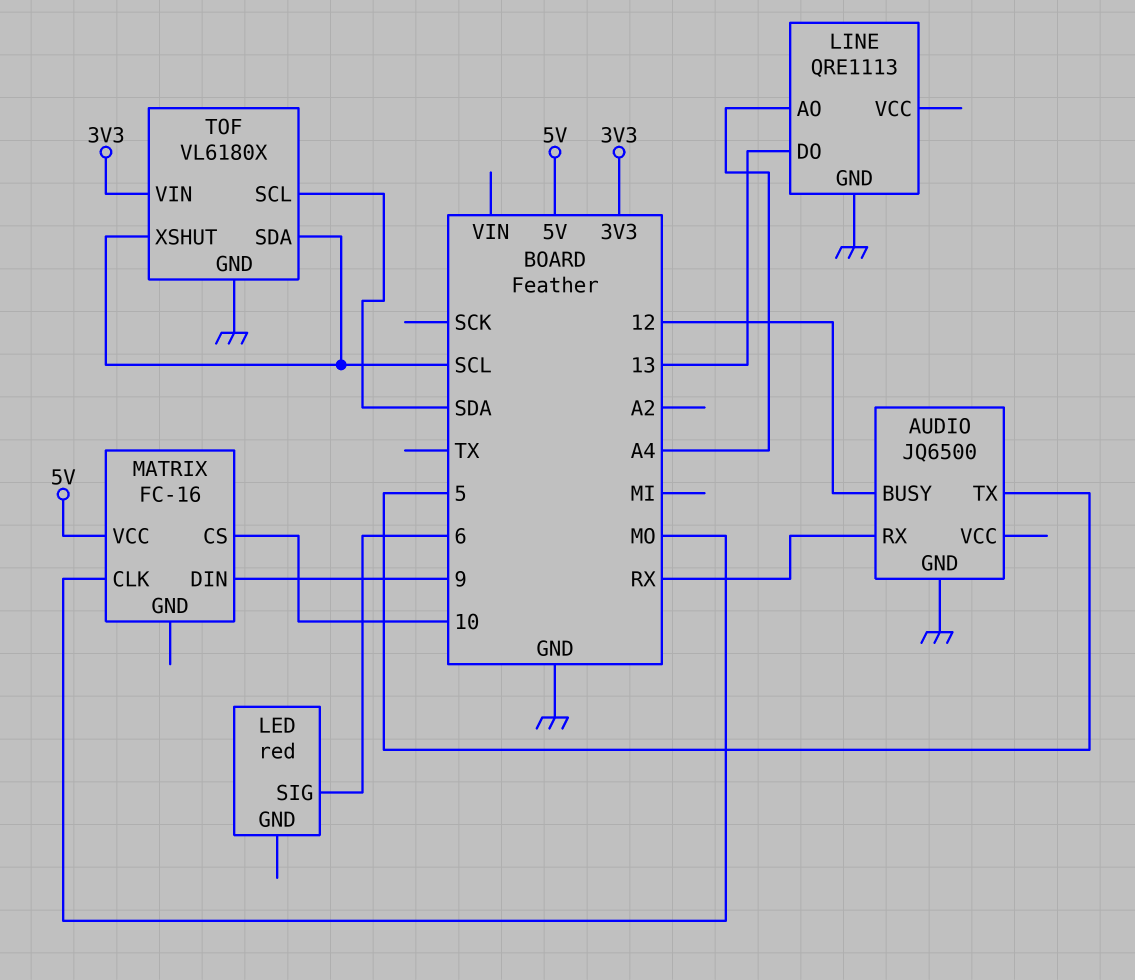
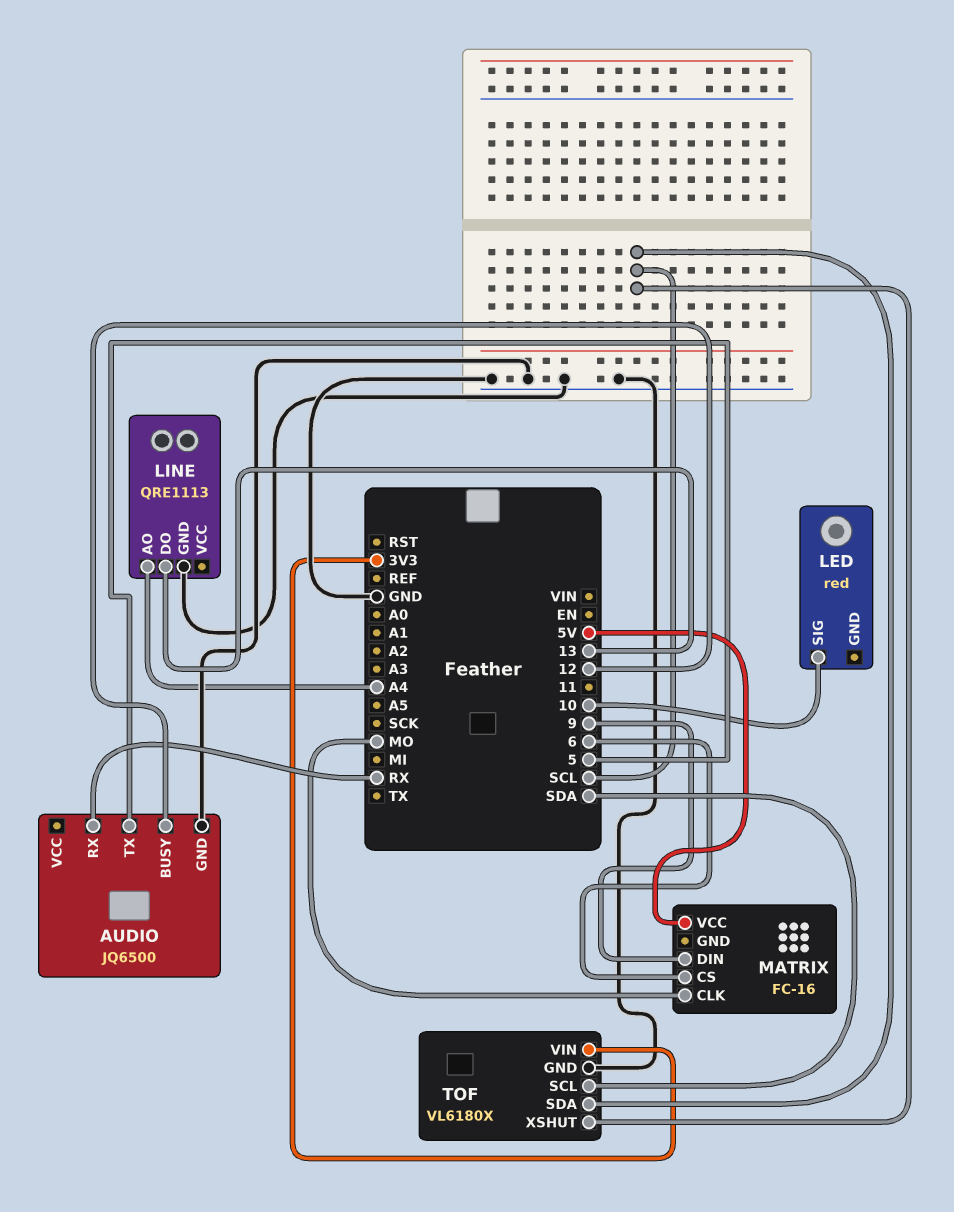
LED pin SIG: 6 -> 10
MATRIX pin CS: 10 -> 6

